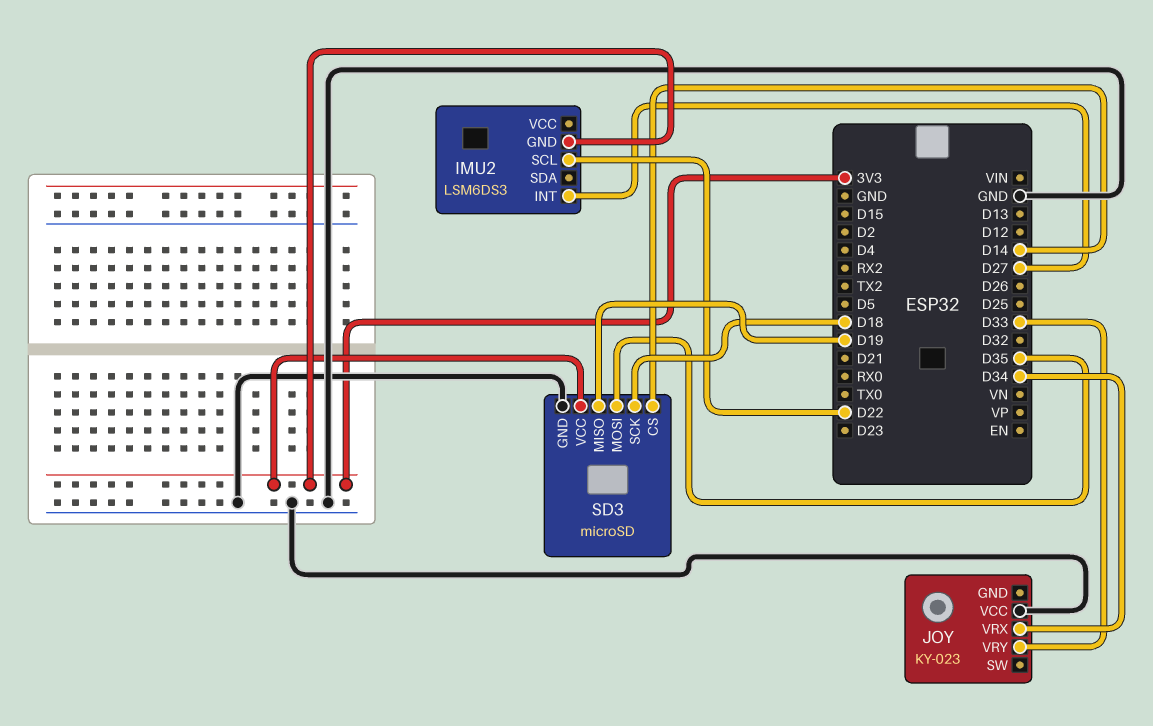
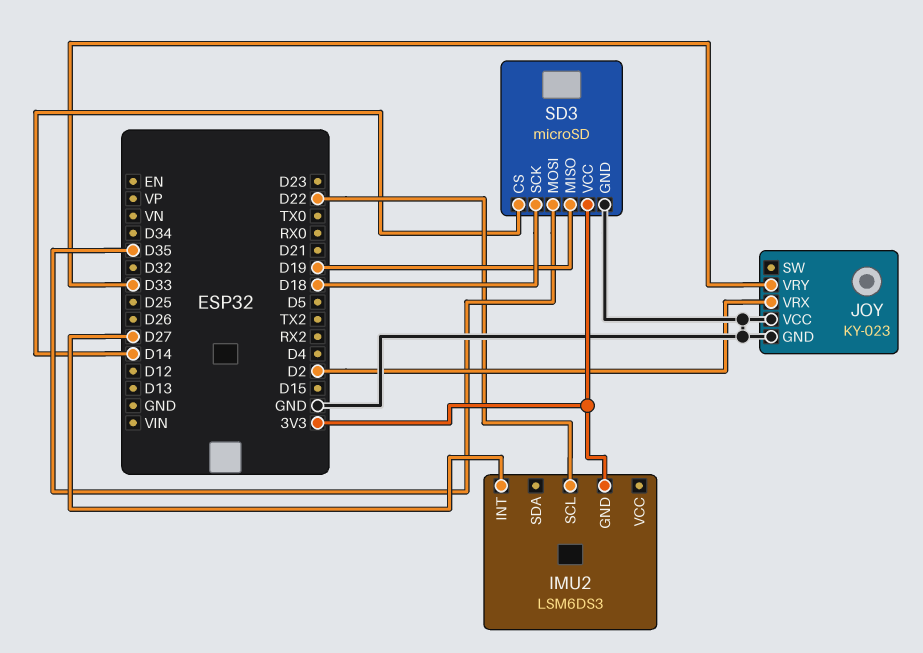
JOY pin GND: none -> GND
JOY pin VRX: D34 -> D2

